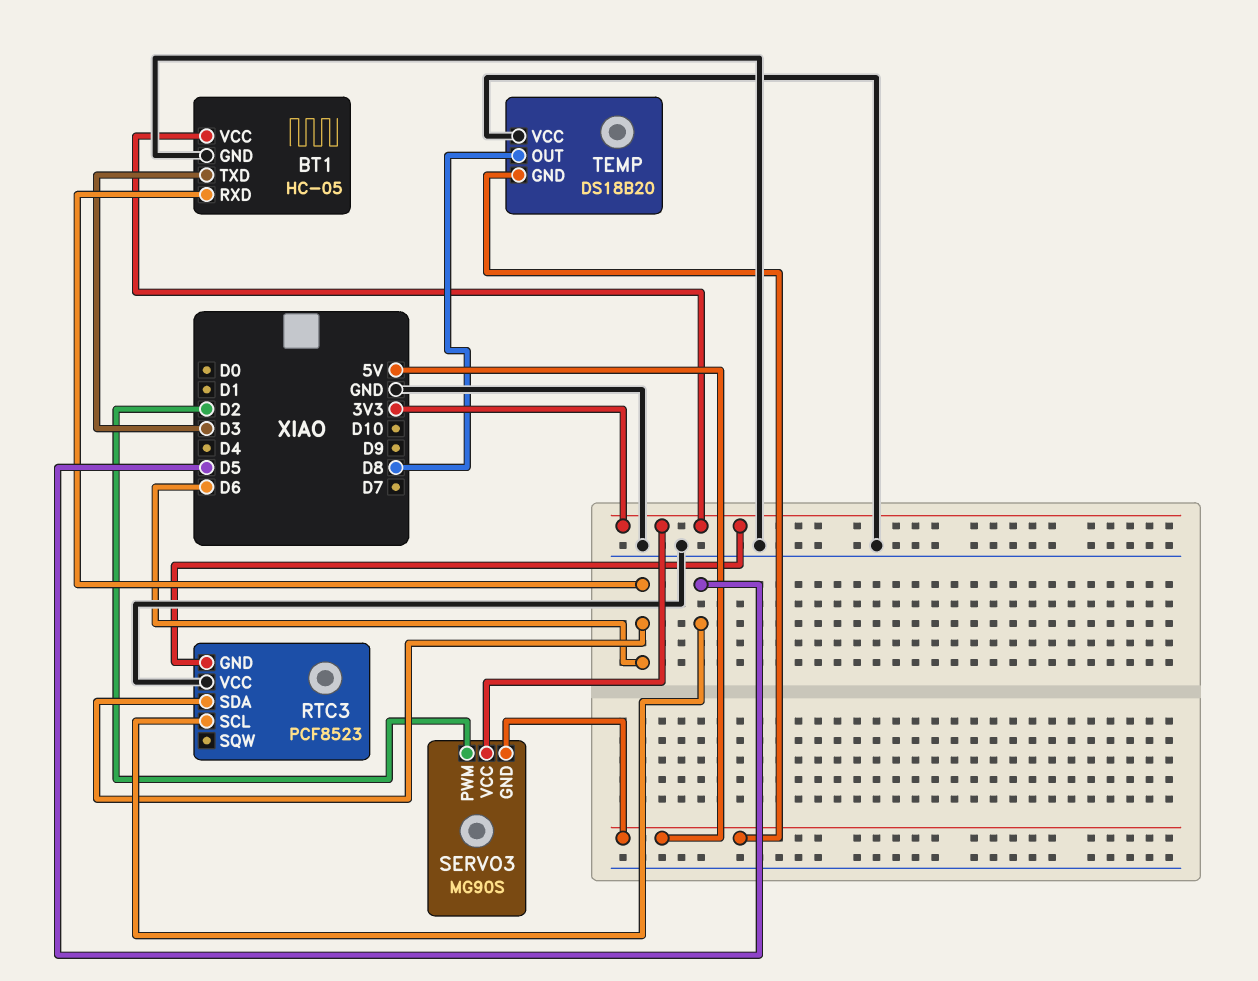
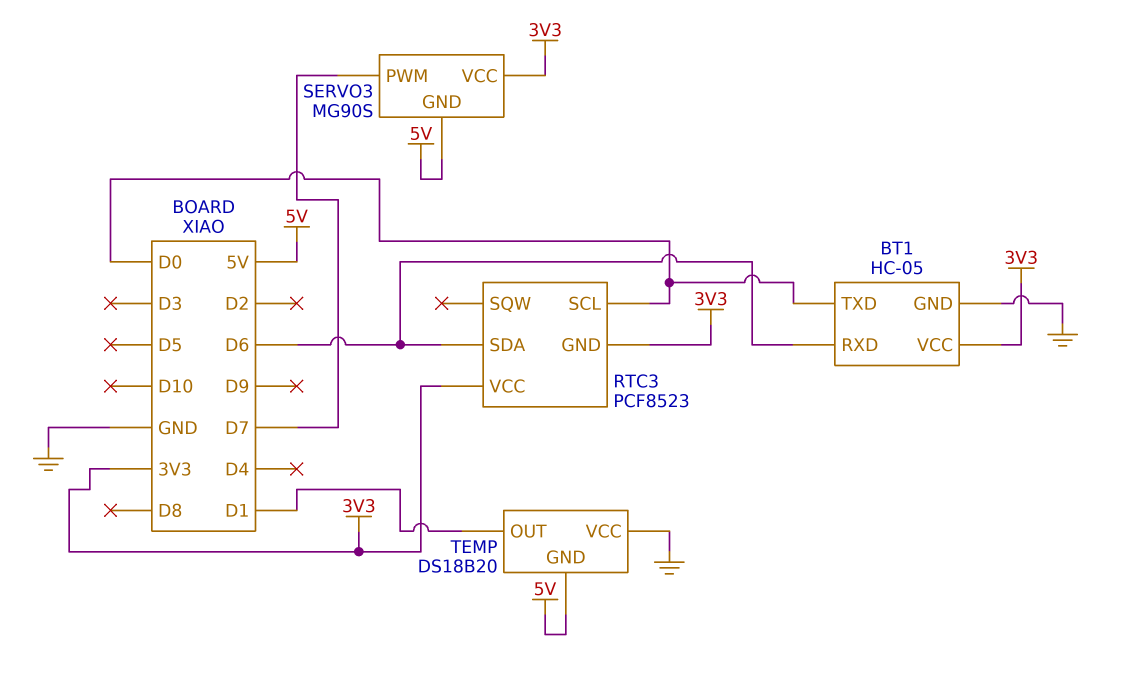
BT1 pin TXD: D3 -> D0
RTC3 pin SCL: D5 -> D0
RTC3 pin VCC: GND -> 3V3
SERVO3 pin PWM: D2 -> D7
TEMP pin OUT: D8 -> D1

